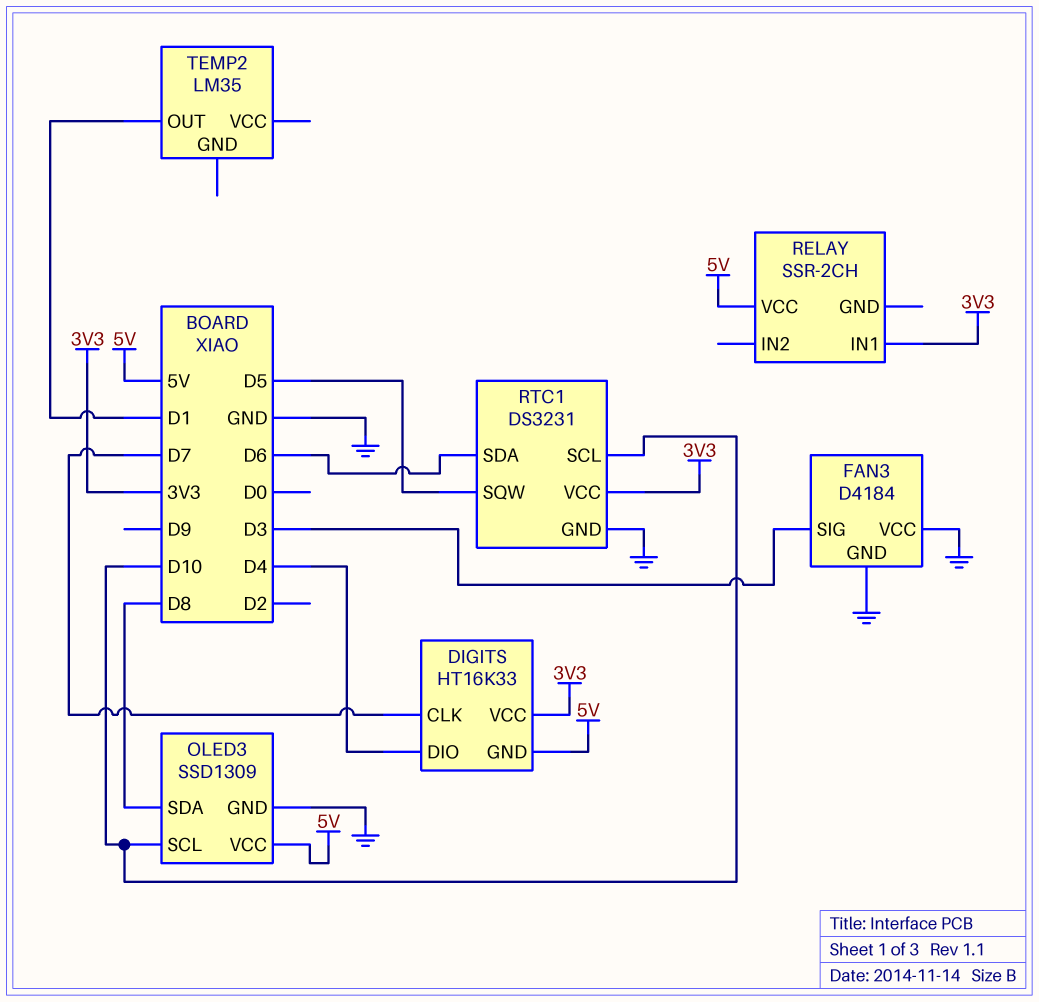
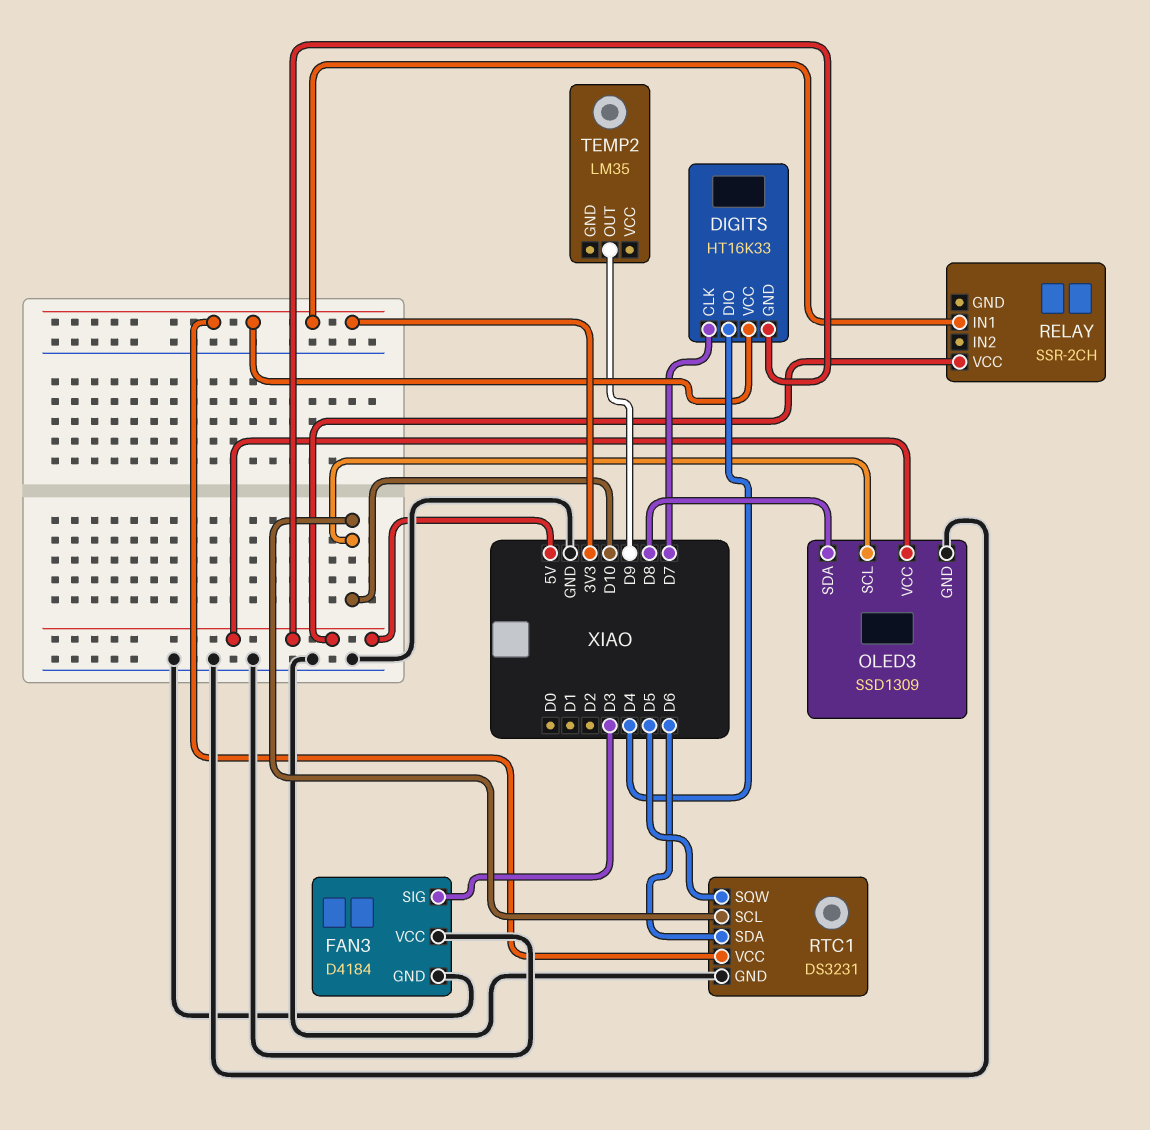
TEMP2 pin OUT: D1 -> D9

